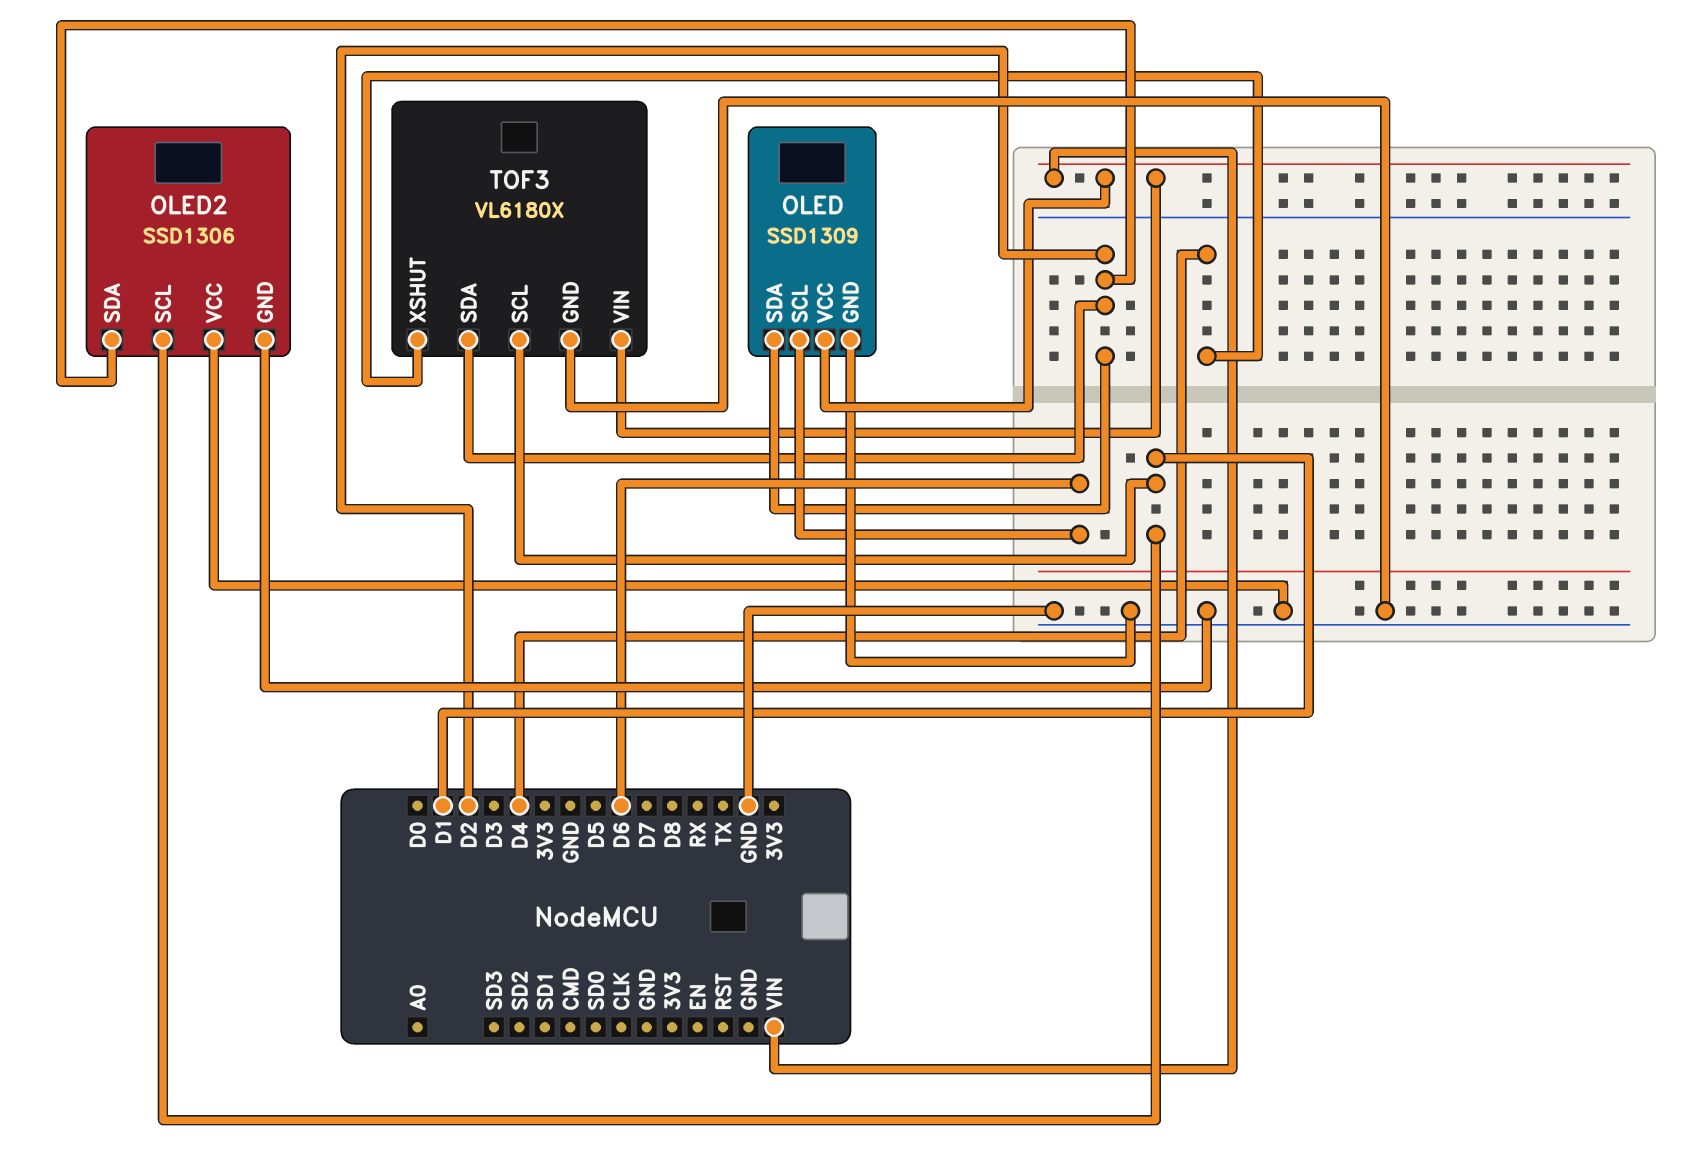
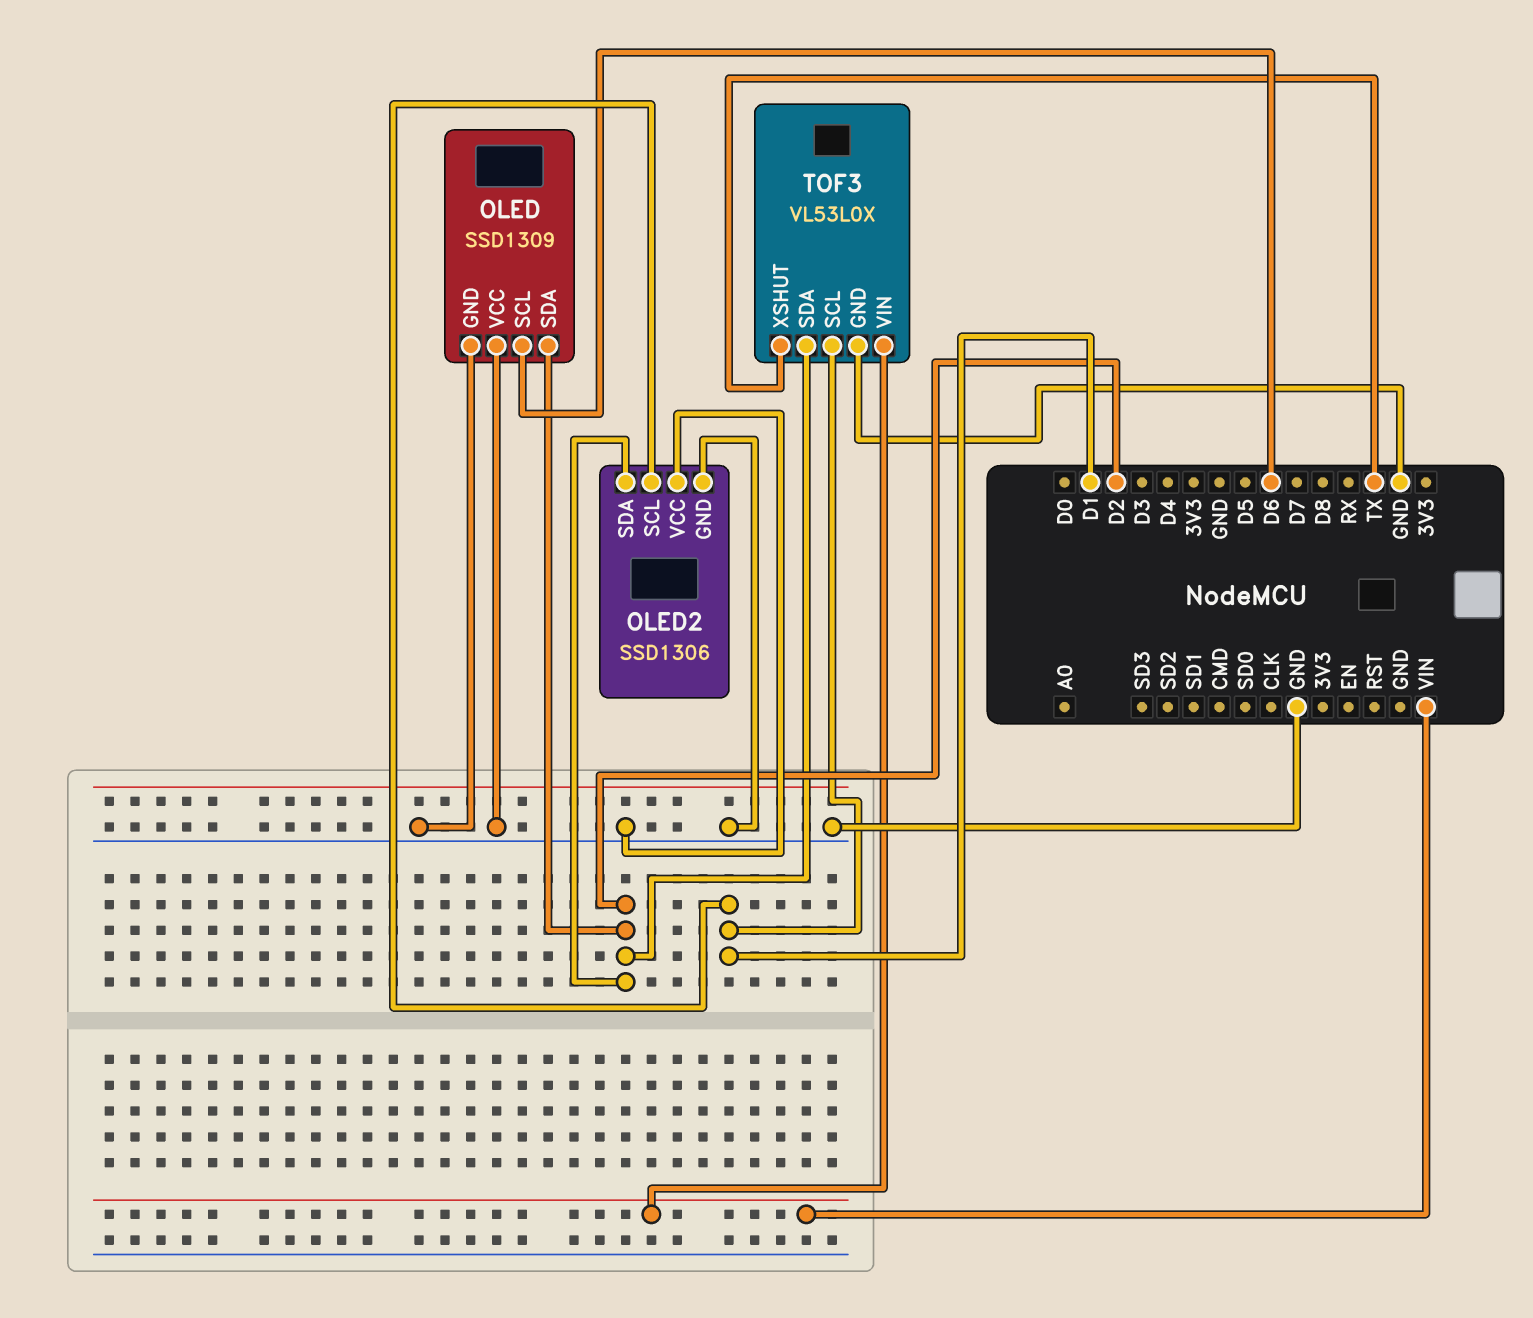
OLED pin VCC: VIN -> GND
TOF3: VL6180X -> VL53L0X
TOF3 pin XSHUT: D4 -> TX

